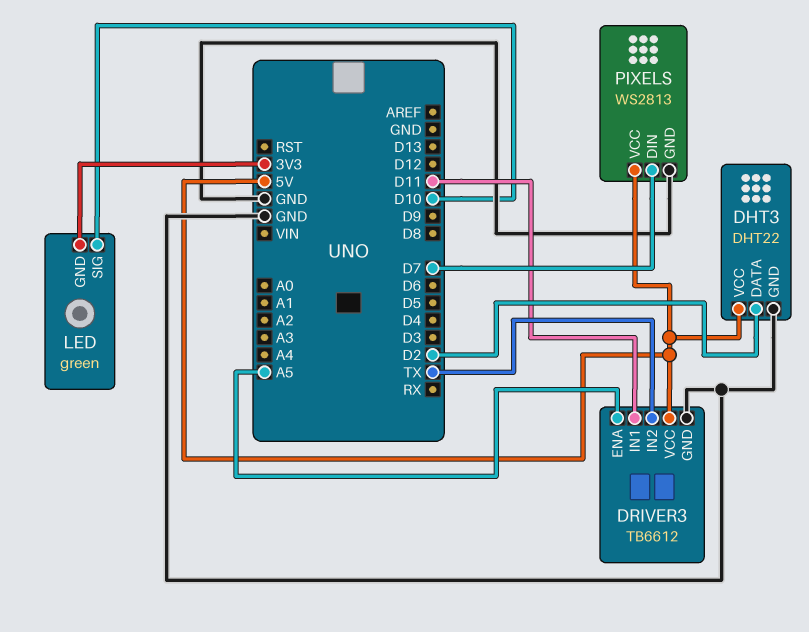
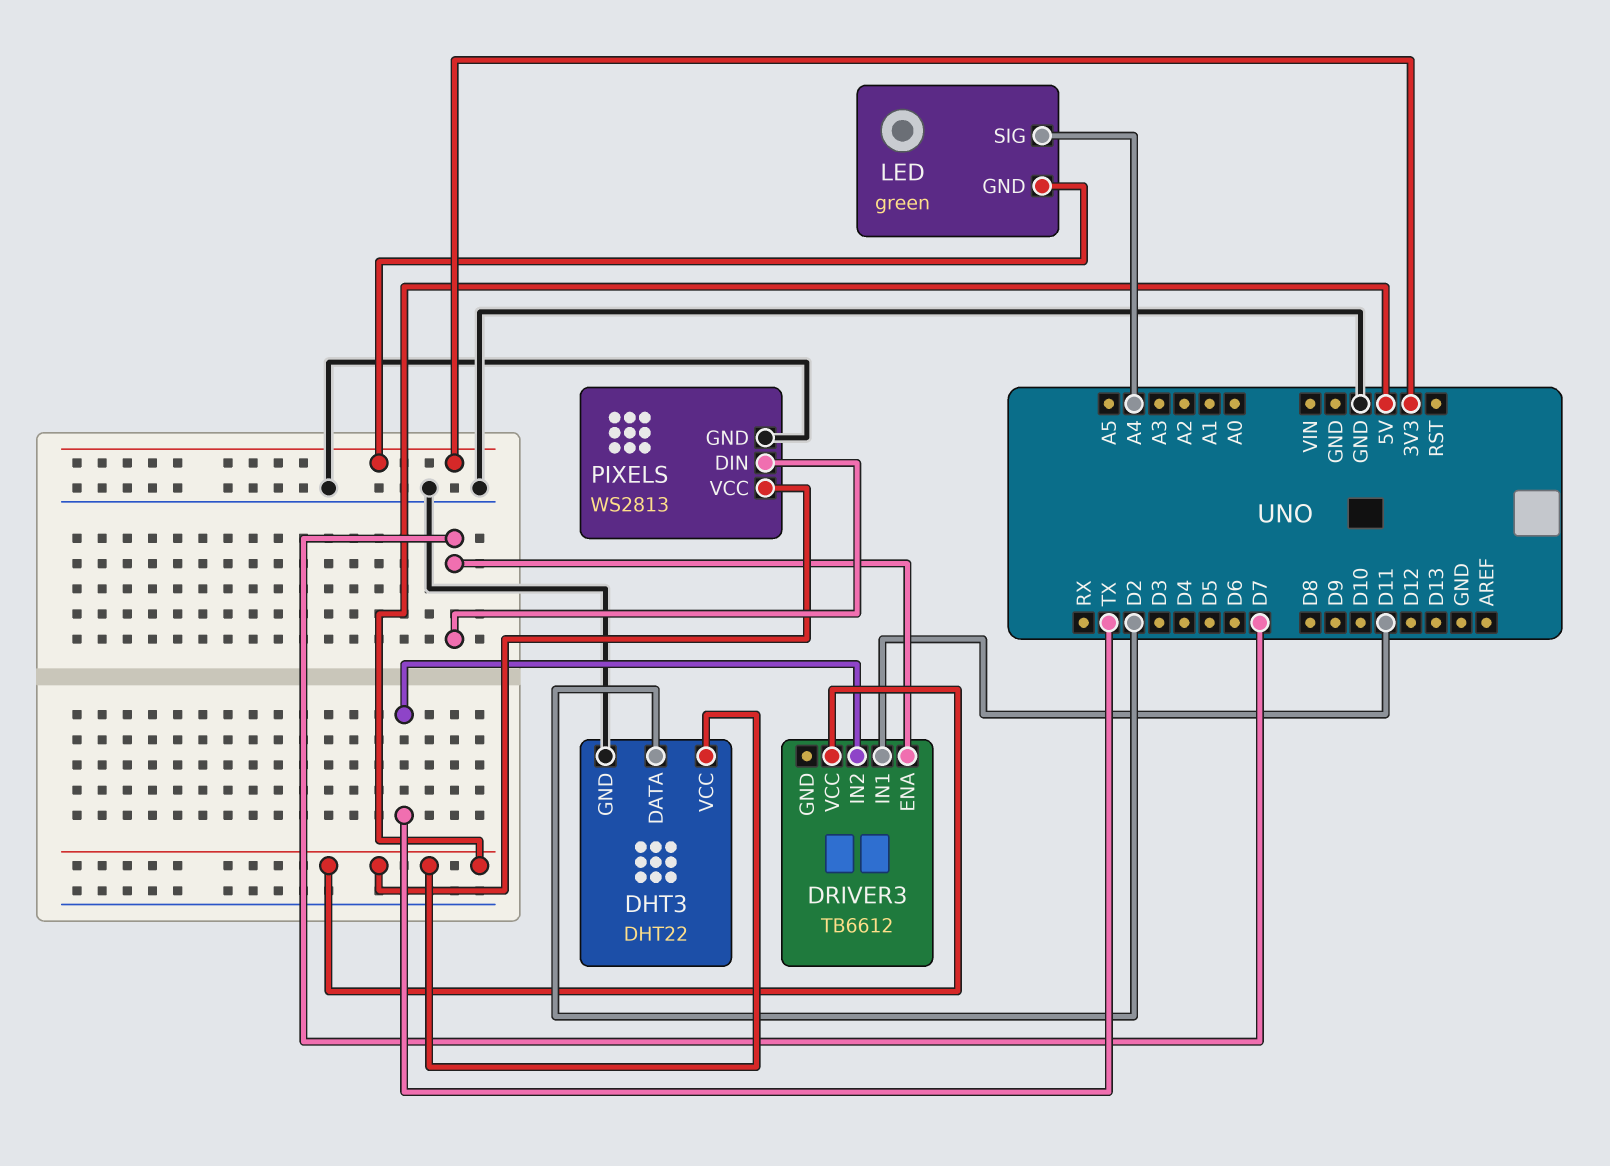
DRIVER3 pin ENA: A5 -> D7
DRIVER3 pin GND: GND -> none
LED pin SIG: D10 -> A4

